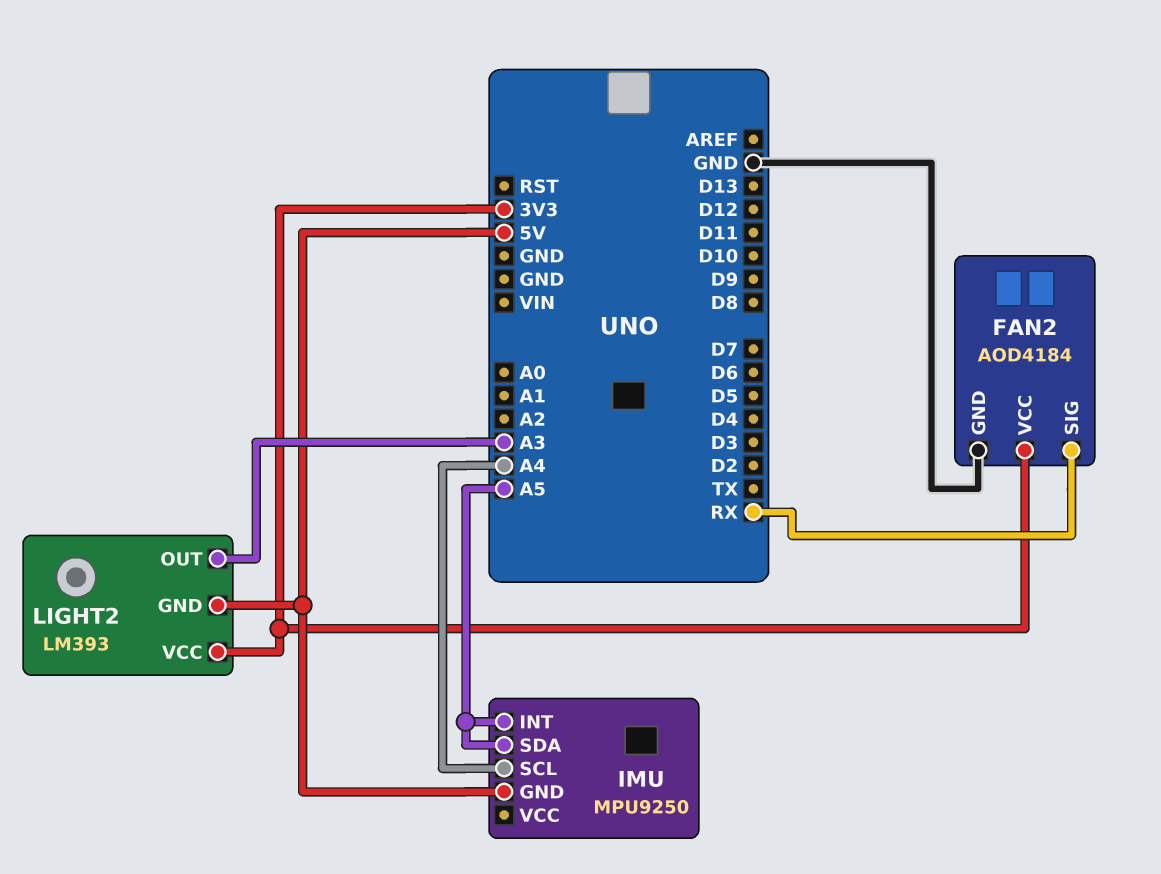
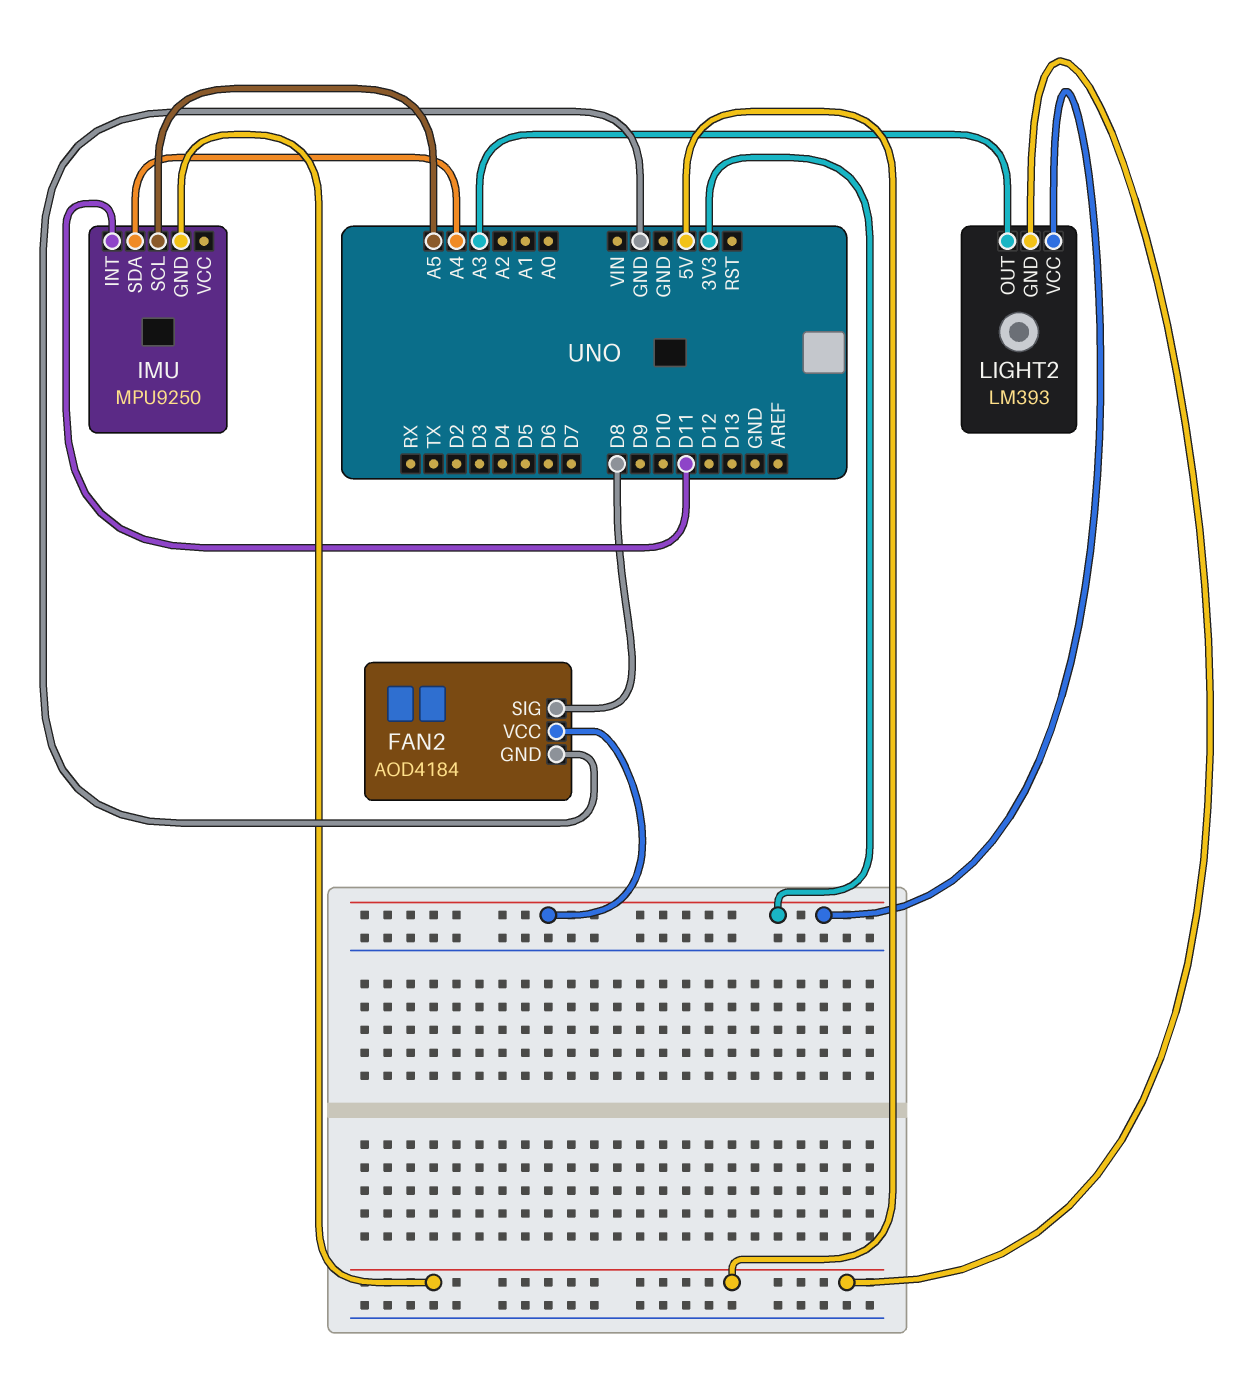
FAN2 pin SIG: RX -> D8
IMU pin INT: A5 -> D11
IMU pin SCL: A4 -> A5
IMU pin SDA: A5 -> A4

